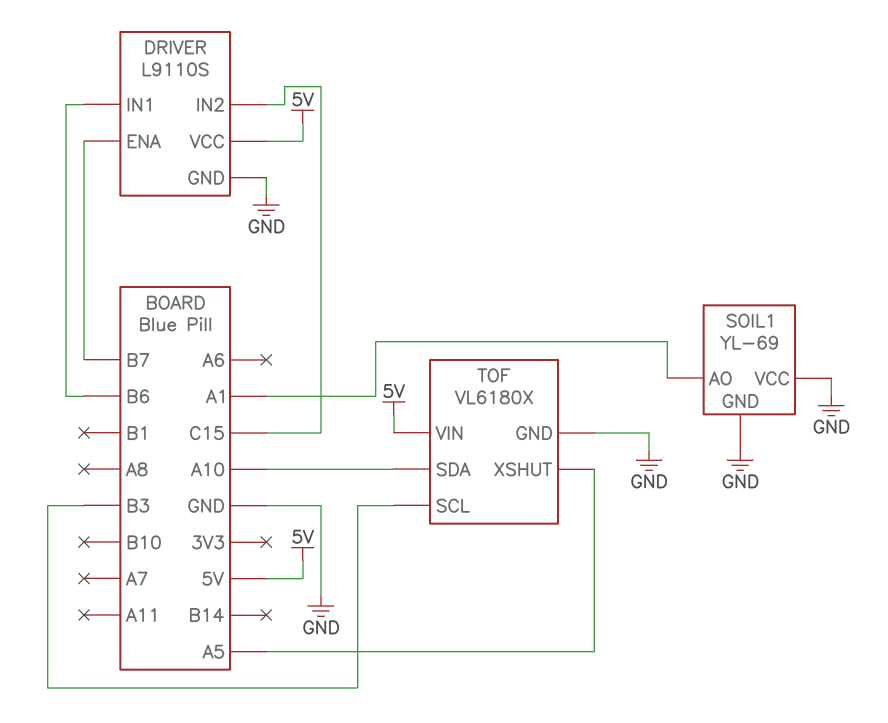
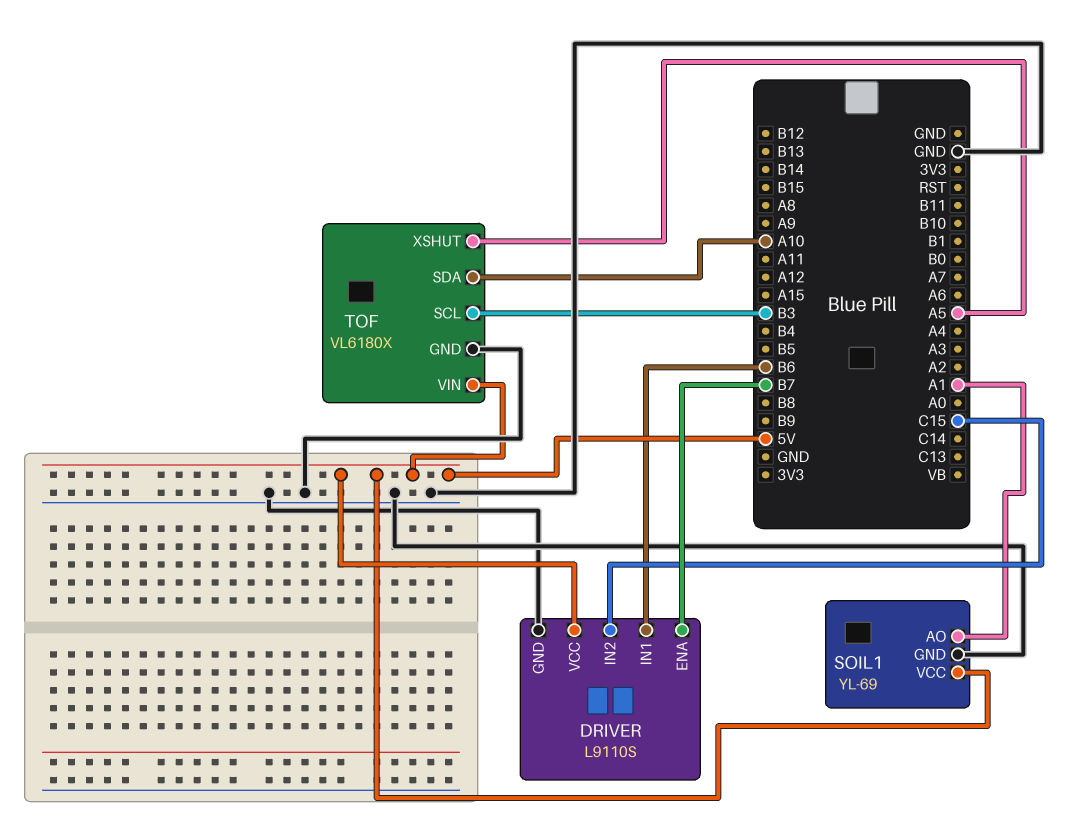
SOIL1 pin VCC: GND -> 5V

